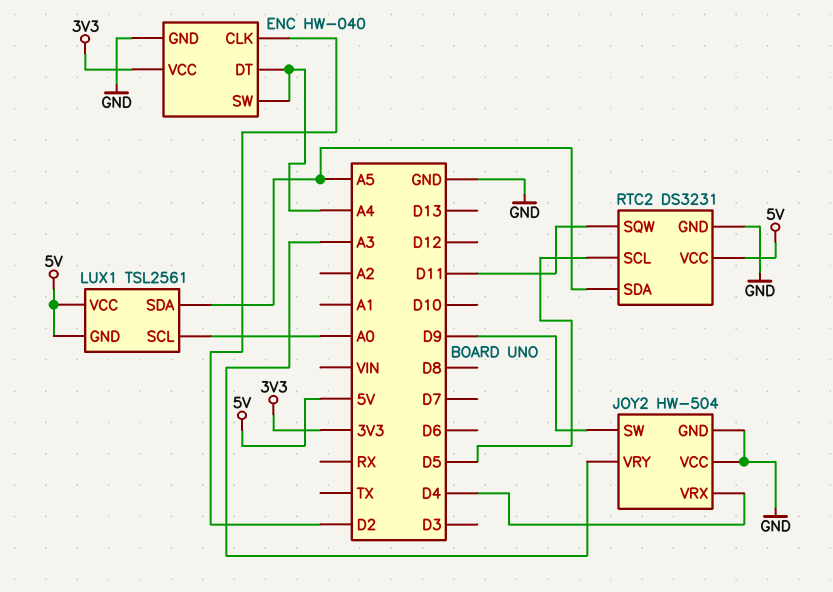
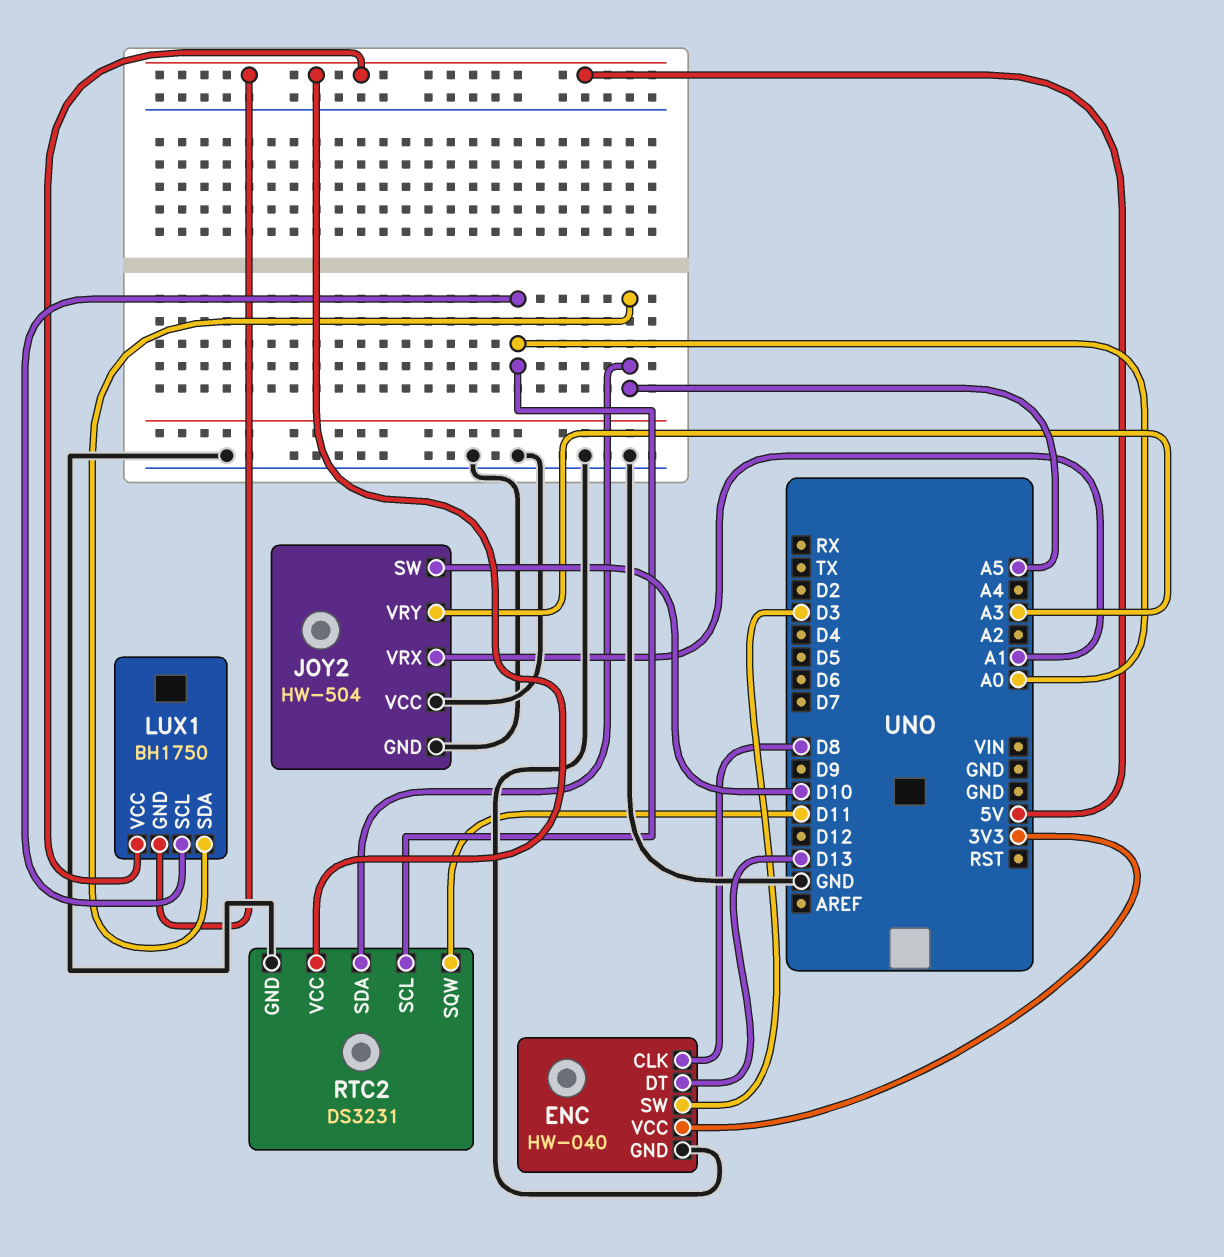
ENC pin CLK: D2 -> D8
ENC pin DT: A4 -> D13
ENC pin SW: A4 -> D3
JOY2 pin SW: D9 -> D10
JOY2 pin VRX: D4 -> A1
LUX1: TSL2561 -> BH1750
RTC2 pin SCL: D5 -> A0

